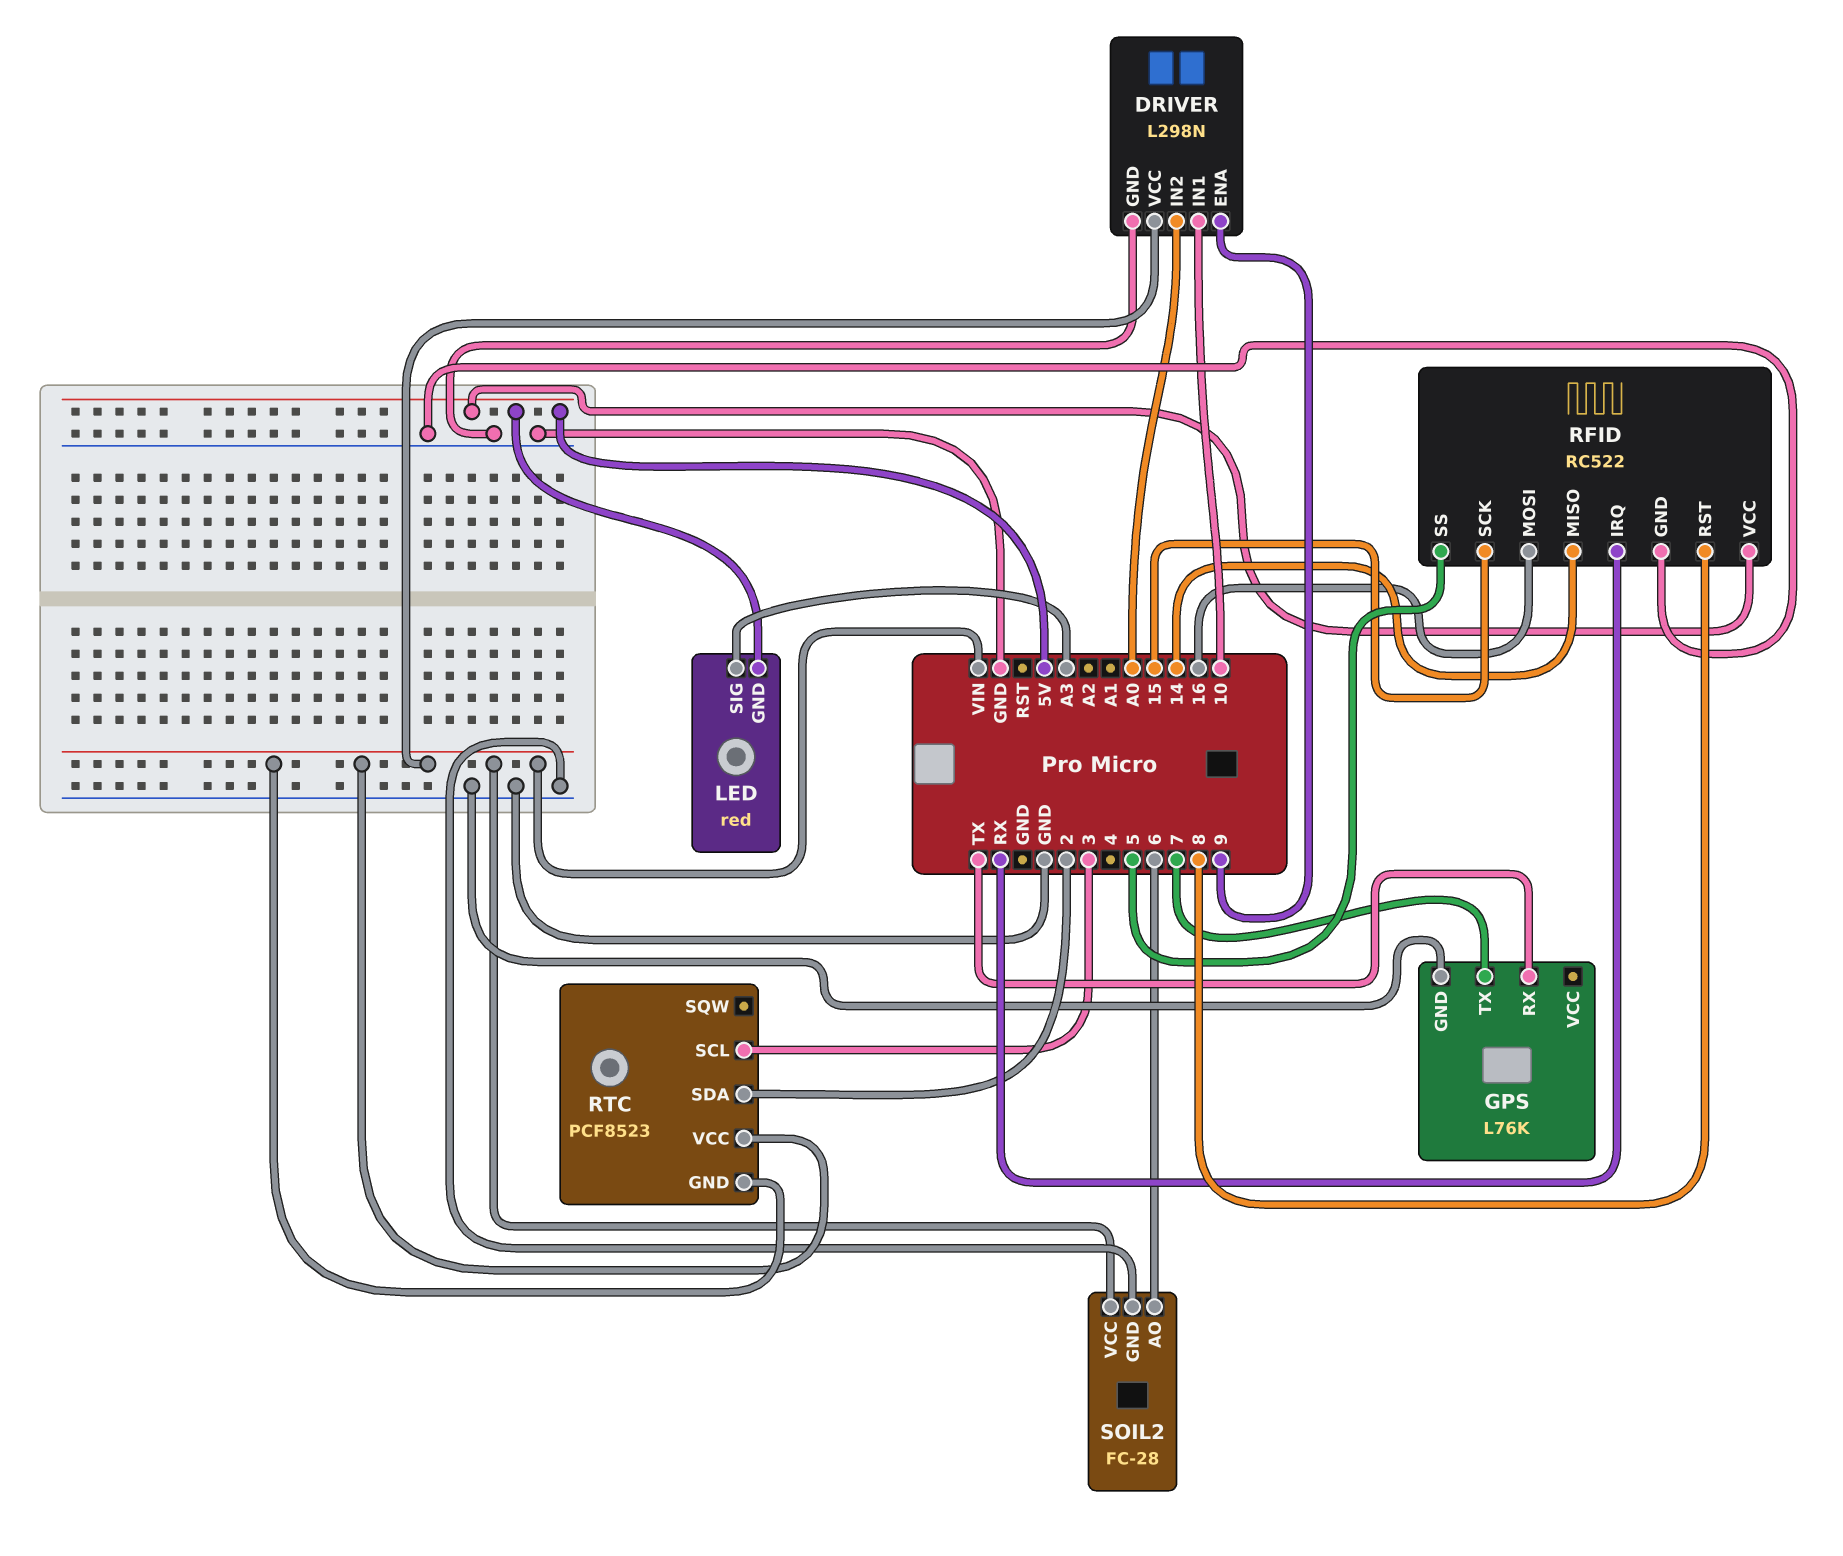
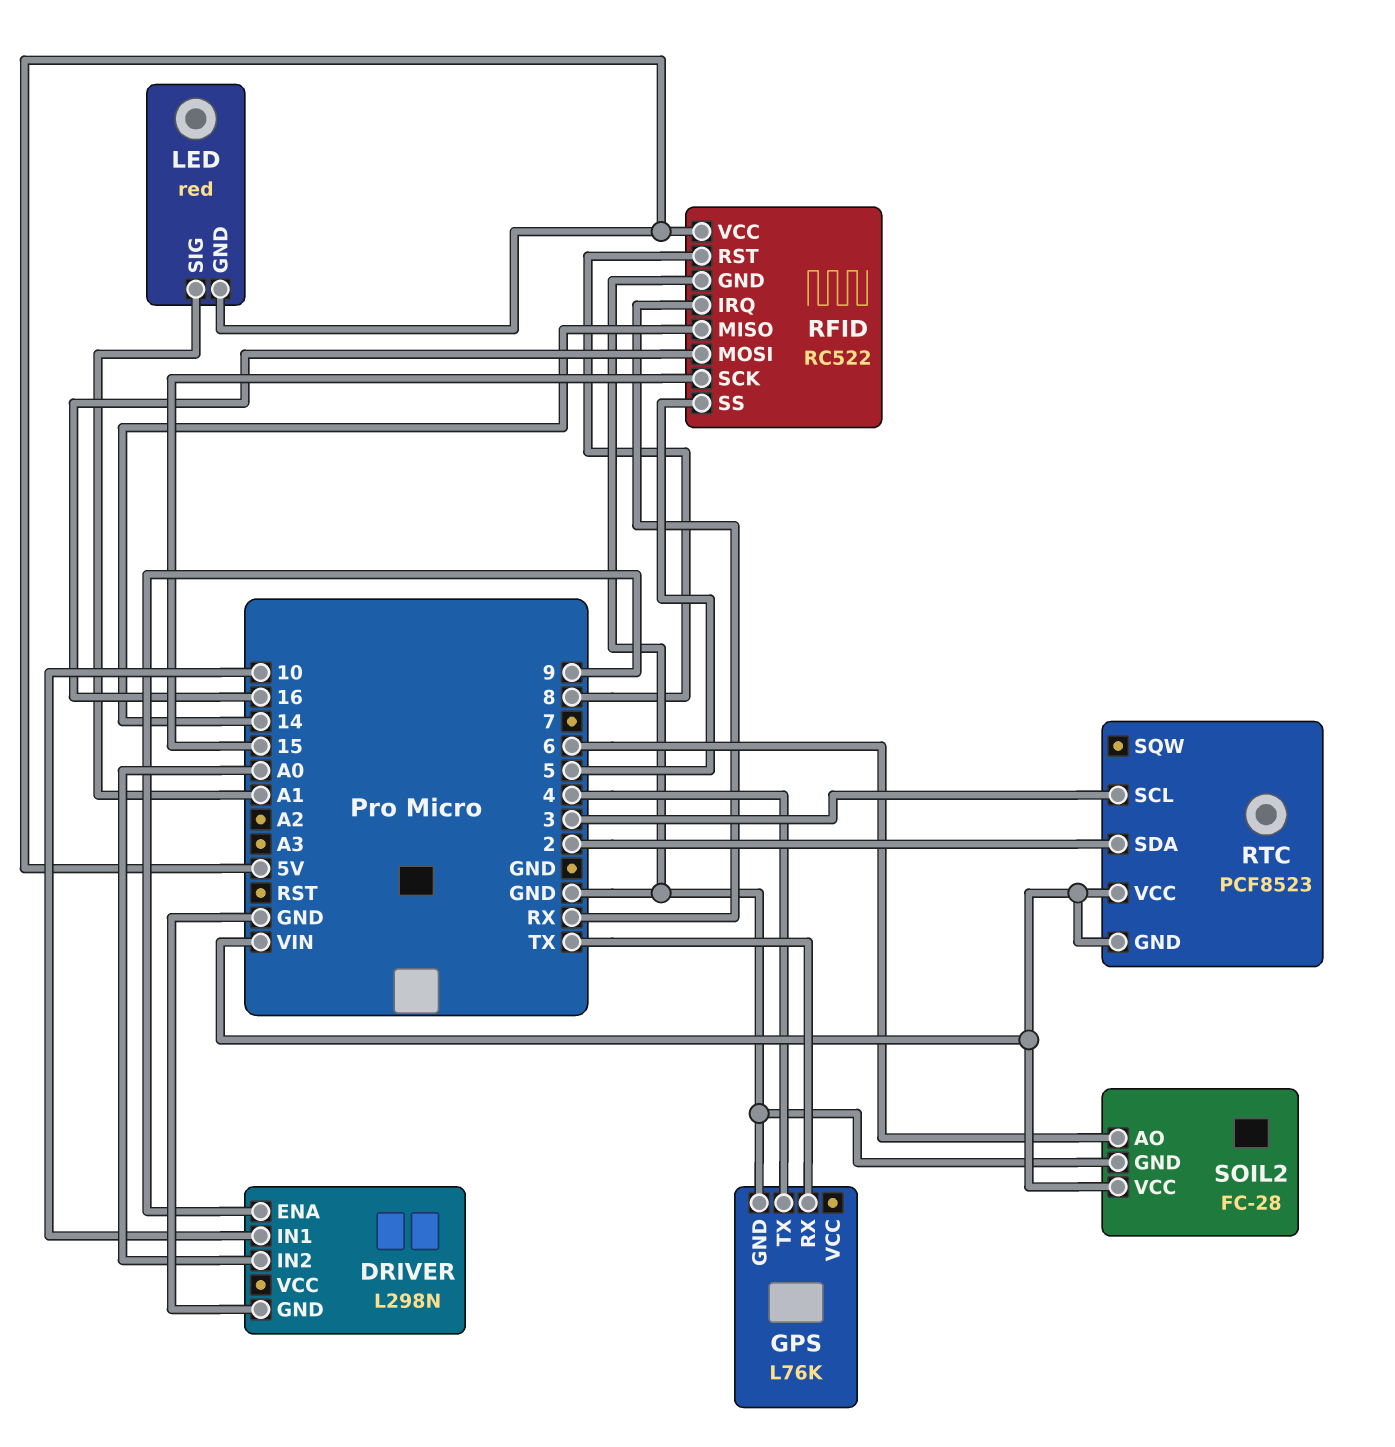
DRIVER pin VCC: VIN -> none
GPS pin TX: 7 -> 4
LED pin SIG: A3 -> A1

